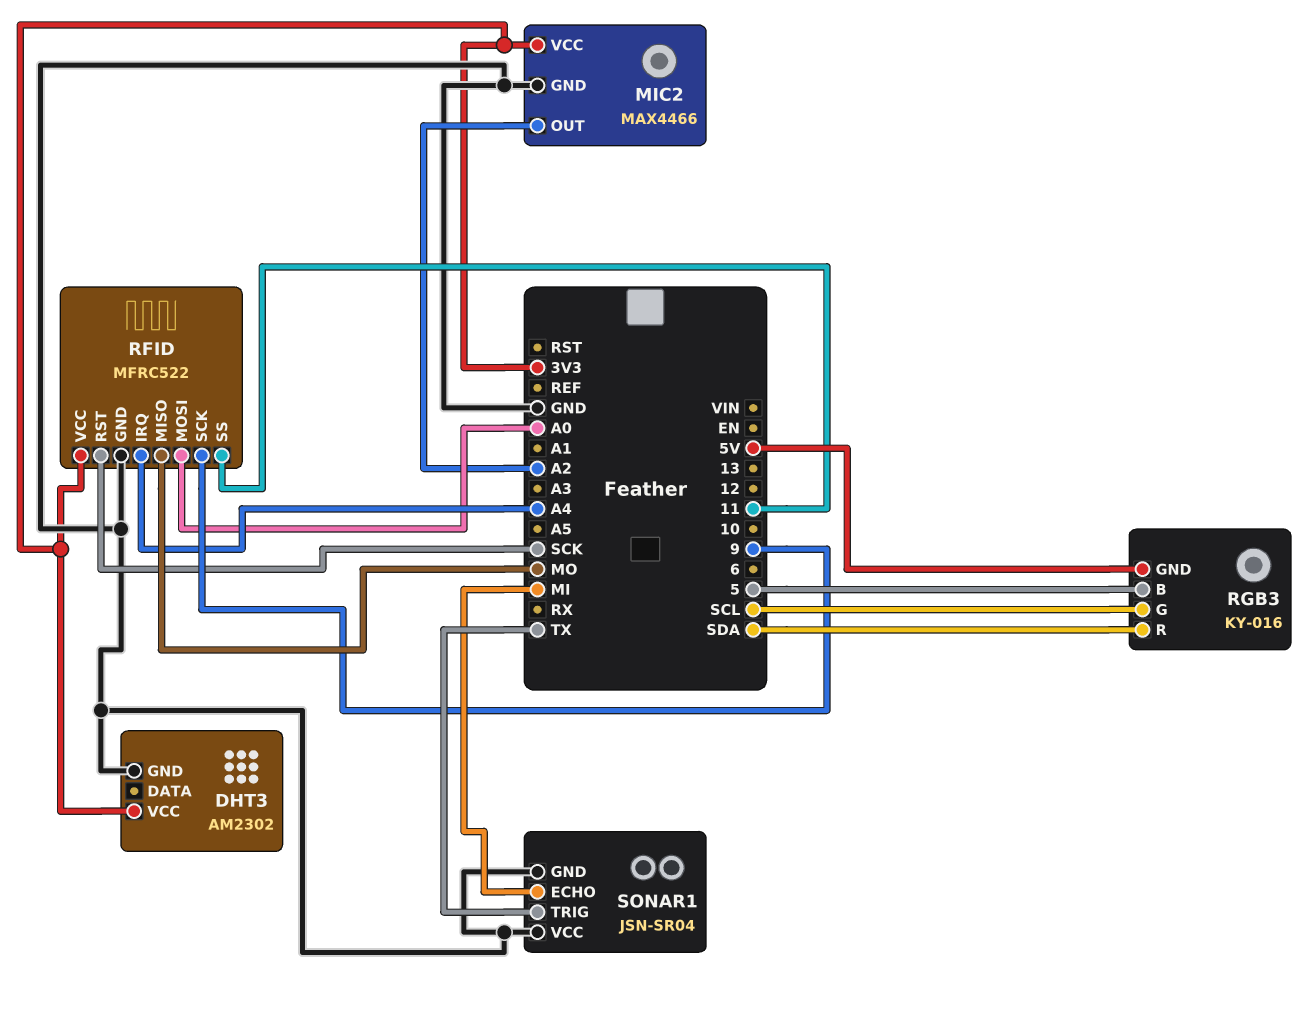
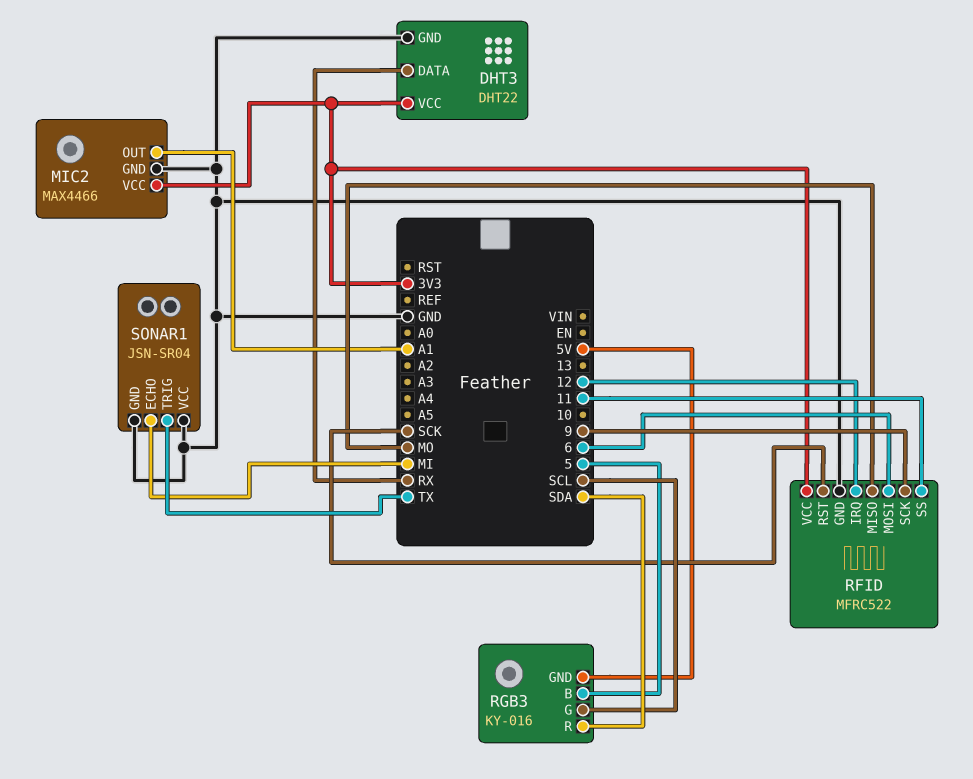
DHT3: AM2302 -> DHT22
DHT3 pin DATA: none -> RX
MIC2 pin OUT: A2 -> A1
RFID pin IRQ: A4 -> 12
RFID pin MOSI: A0 -> 6

